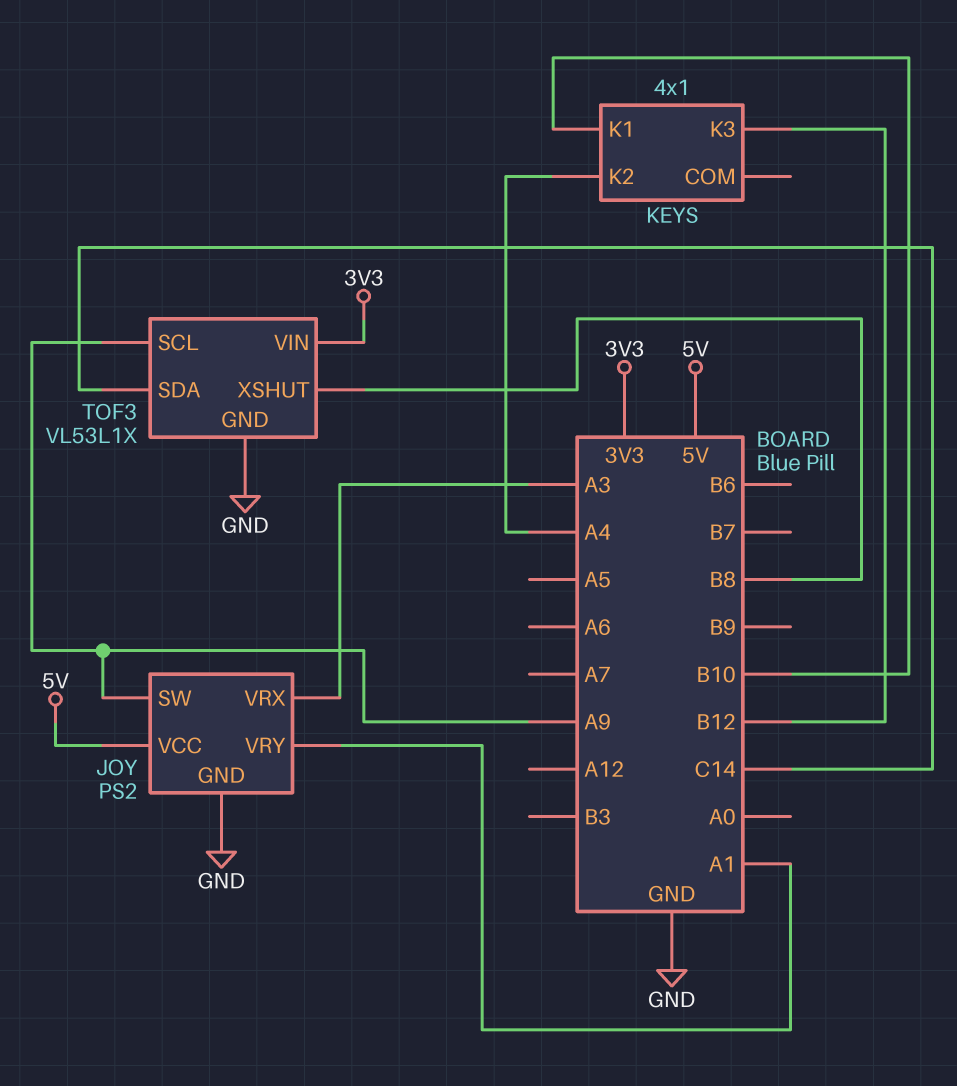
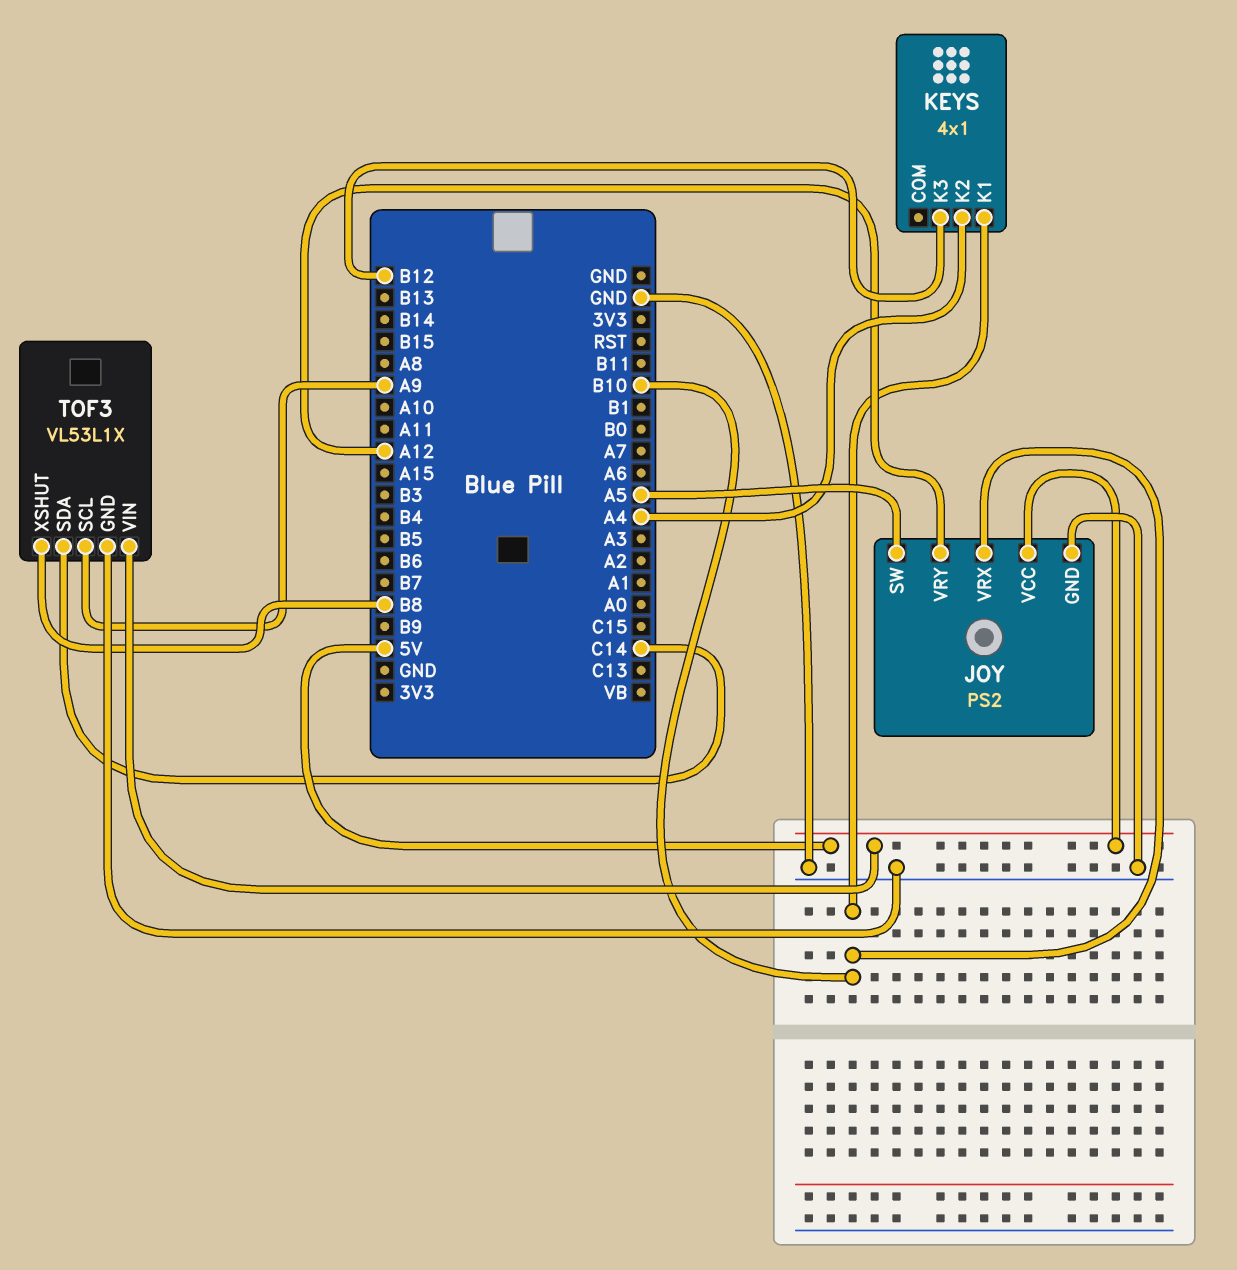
JOY pin SW: A9 -> A5
JOY pin VRX: A3 -> B10
JOY pin VRY: A1 -> A12
TOF3 pin VIN: 3V3 -> 5V

